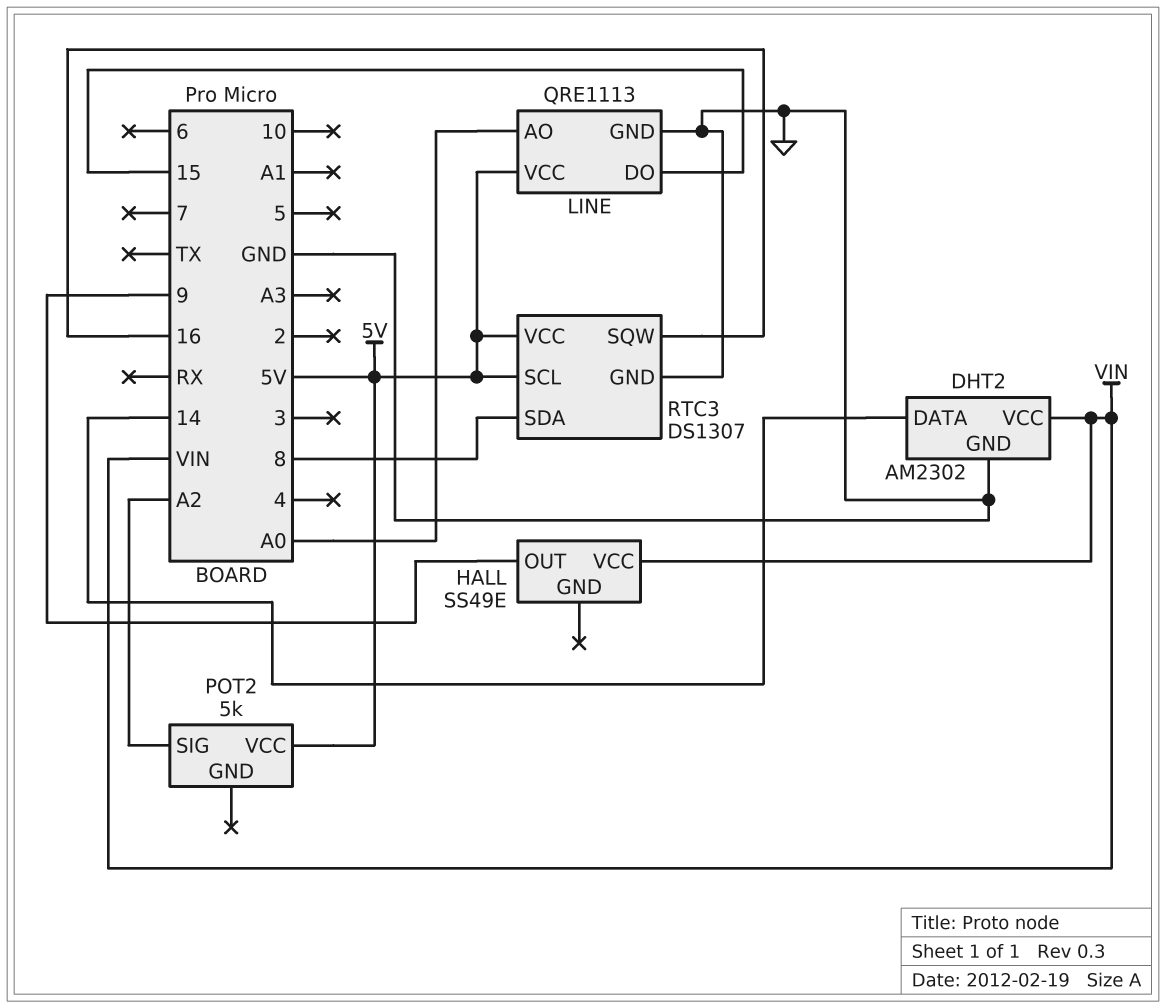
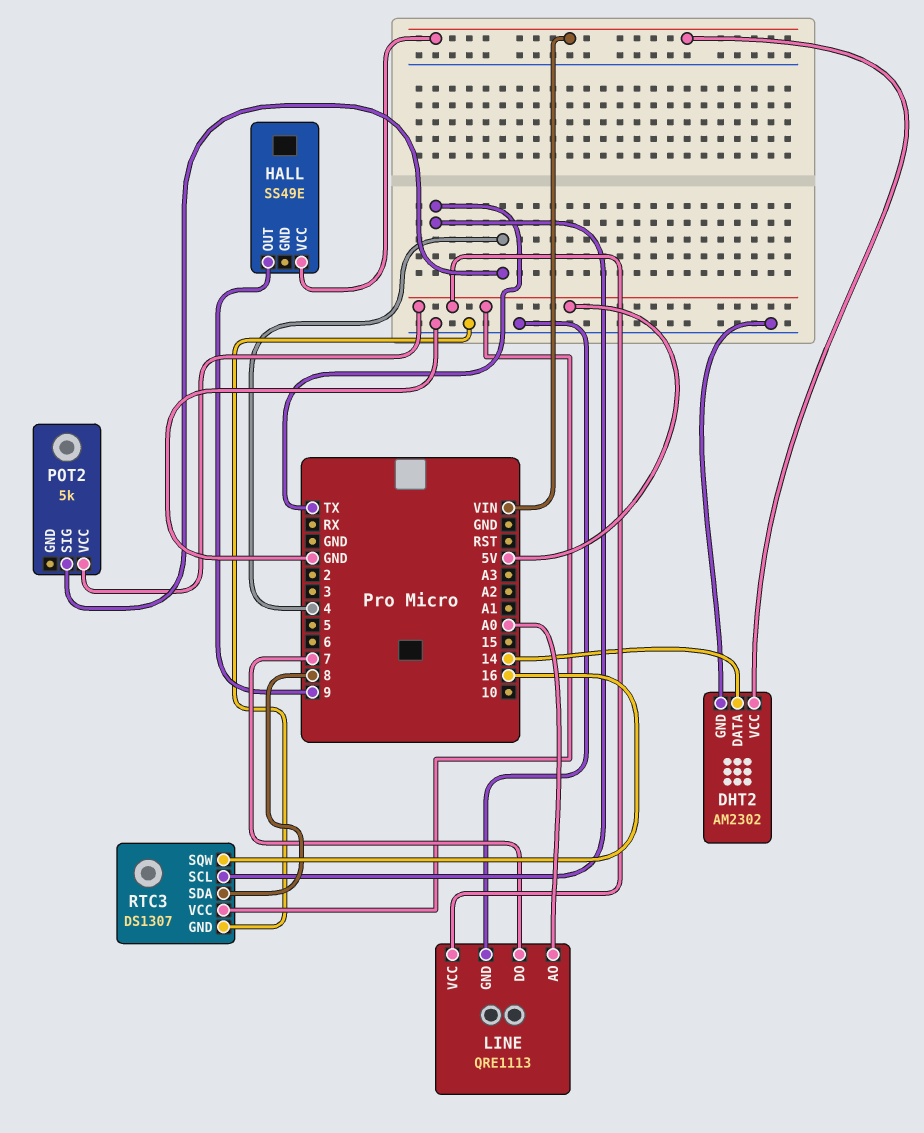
LINE pin DO: 15 -> 7
POT2 pin SIG: A2 -> 4
RTC3 pin SCL: 5V -> TX

